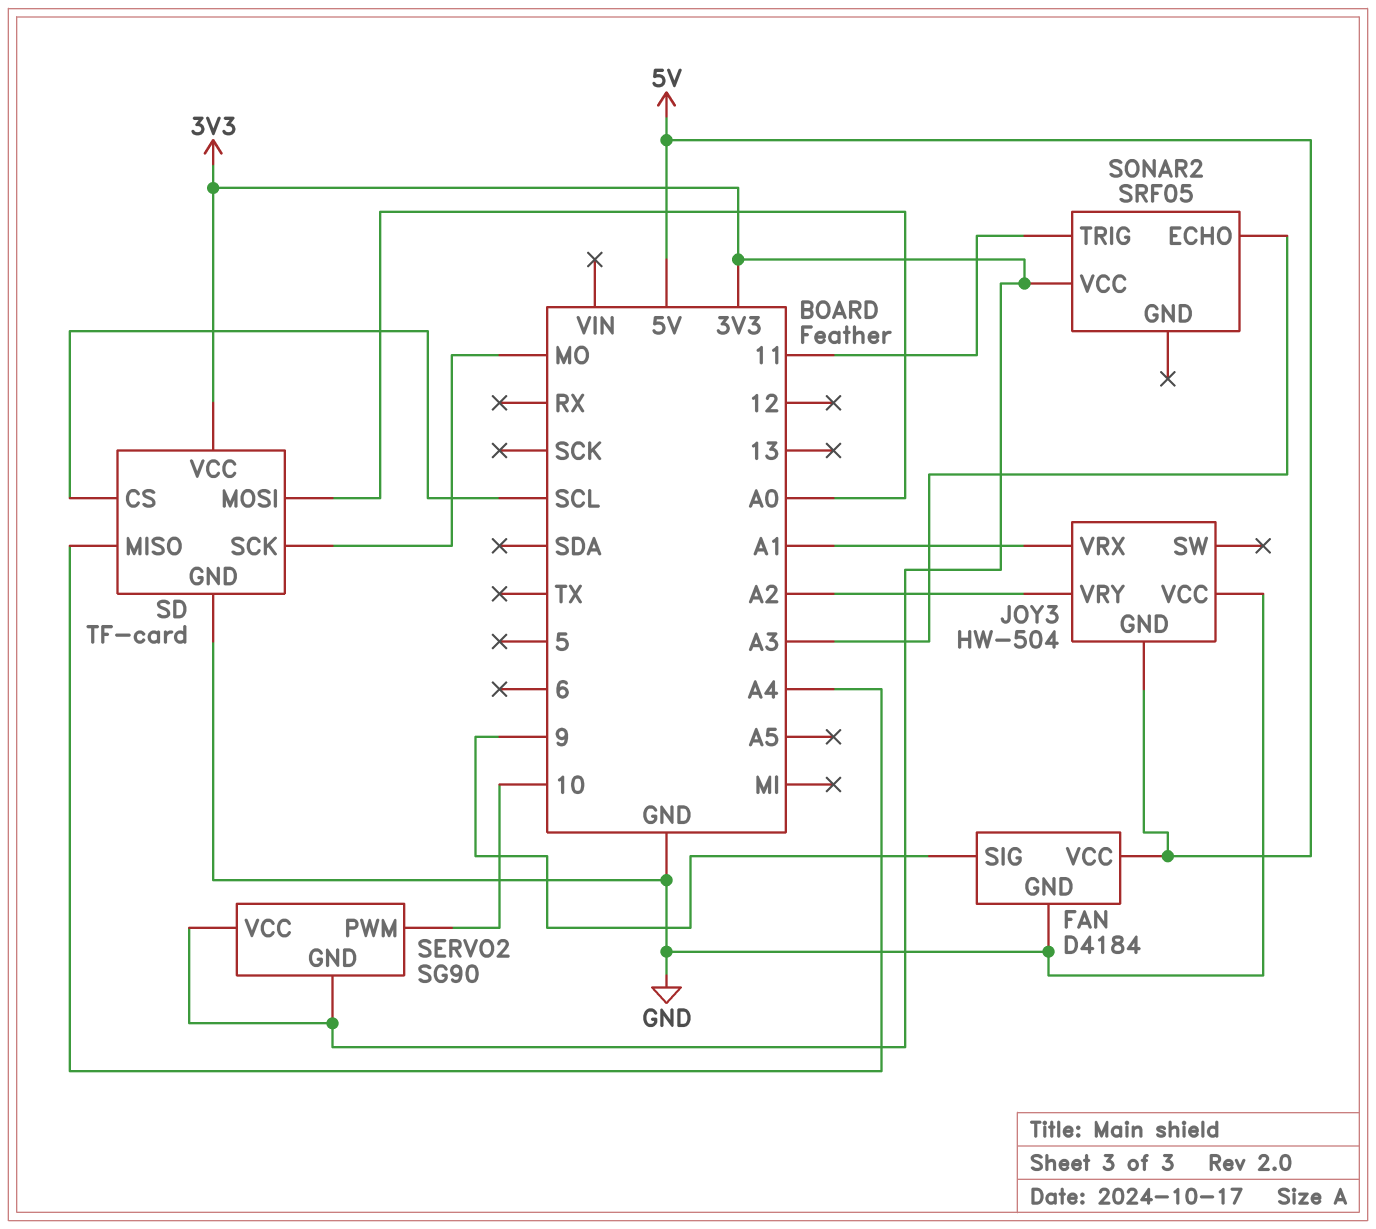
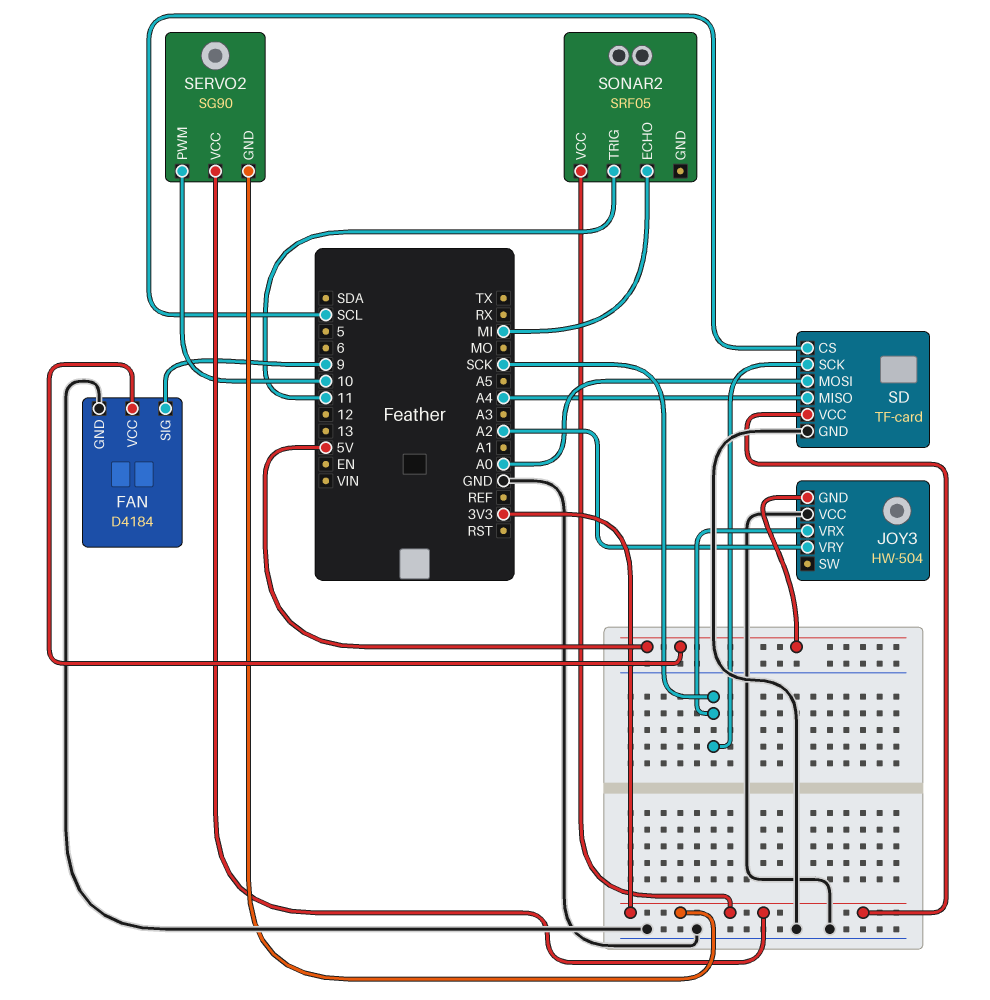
JOY3 pin VRX: A1 -> SCK
SD pin SCK: MO -> SCK
SONAR2 pin ECHO: A3 -> MI

